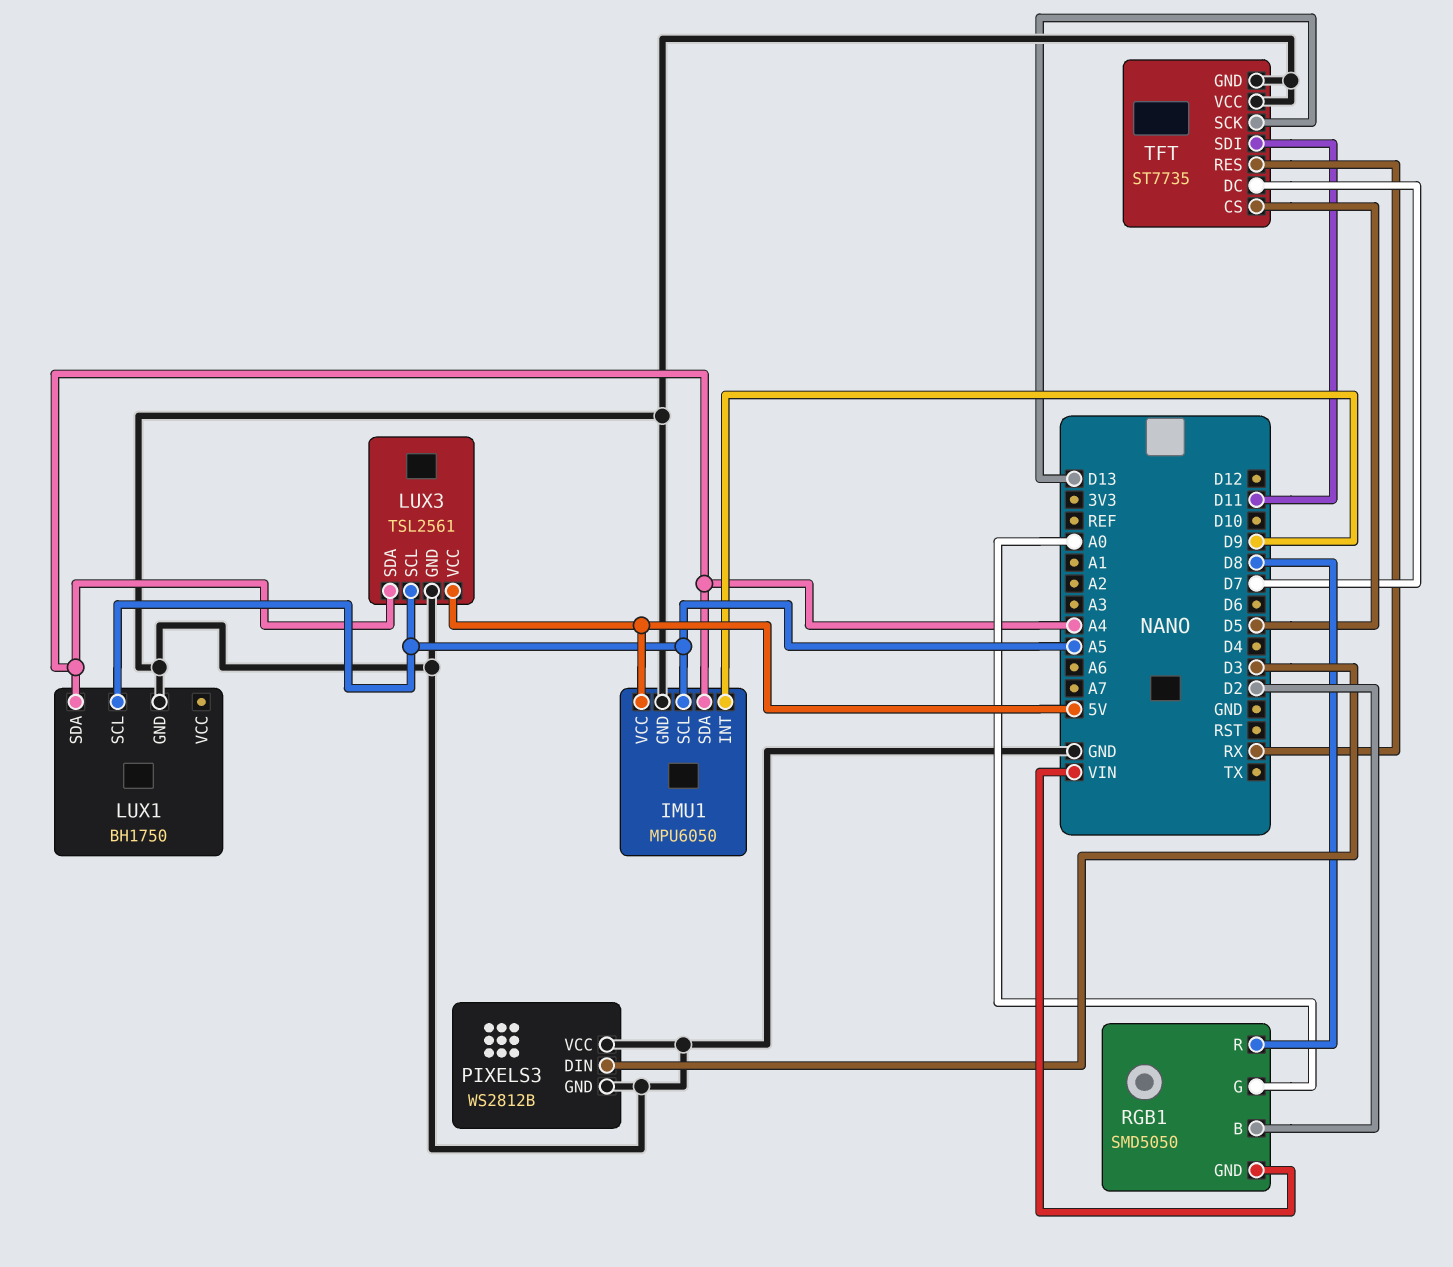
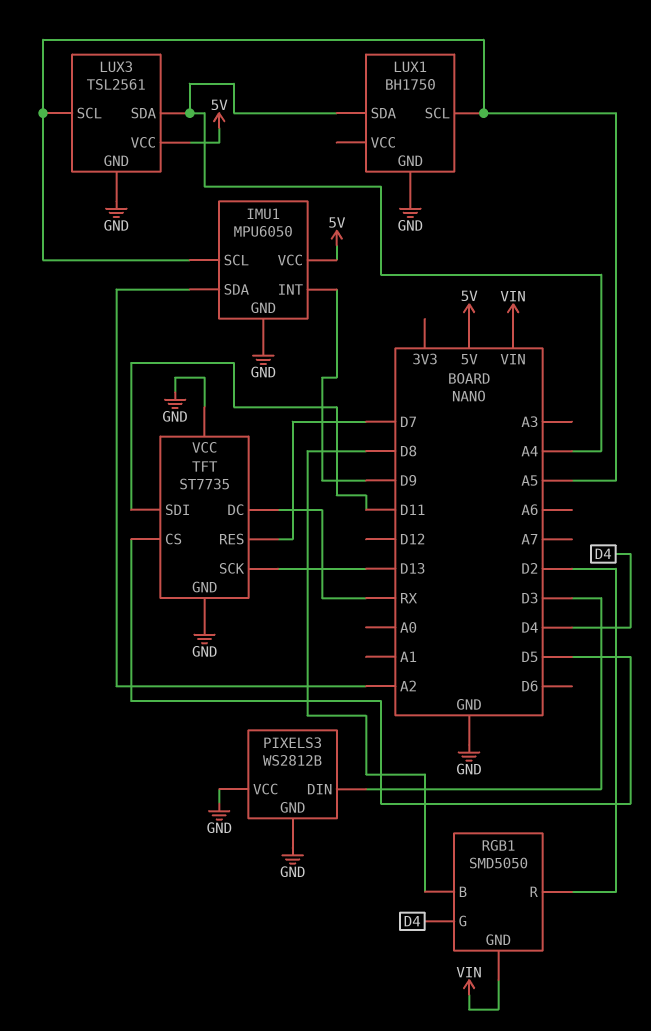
IMU1 pin SDA: A4 -> A2
RGB1 pin B: D2 -> D8
RGB1 pin G: A0 -> D4
RGB1 pin R: D8 -> D2
TFT pin DC: D7 -> RX
TFT pin RES: RX -> D7

